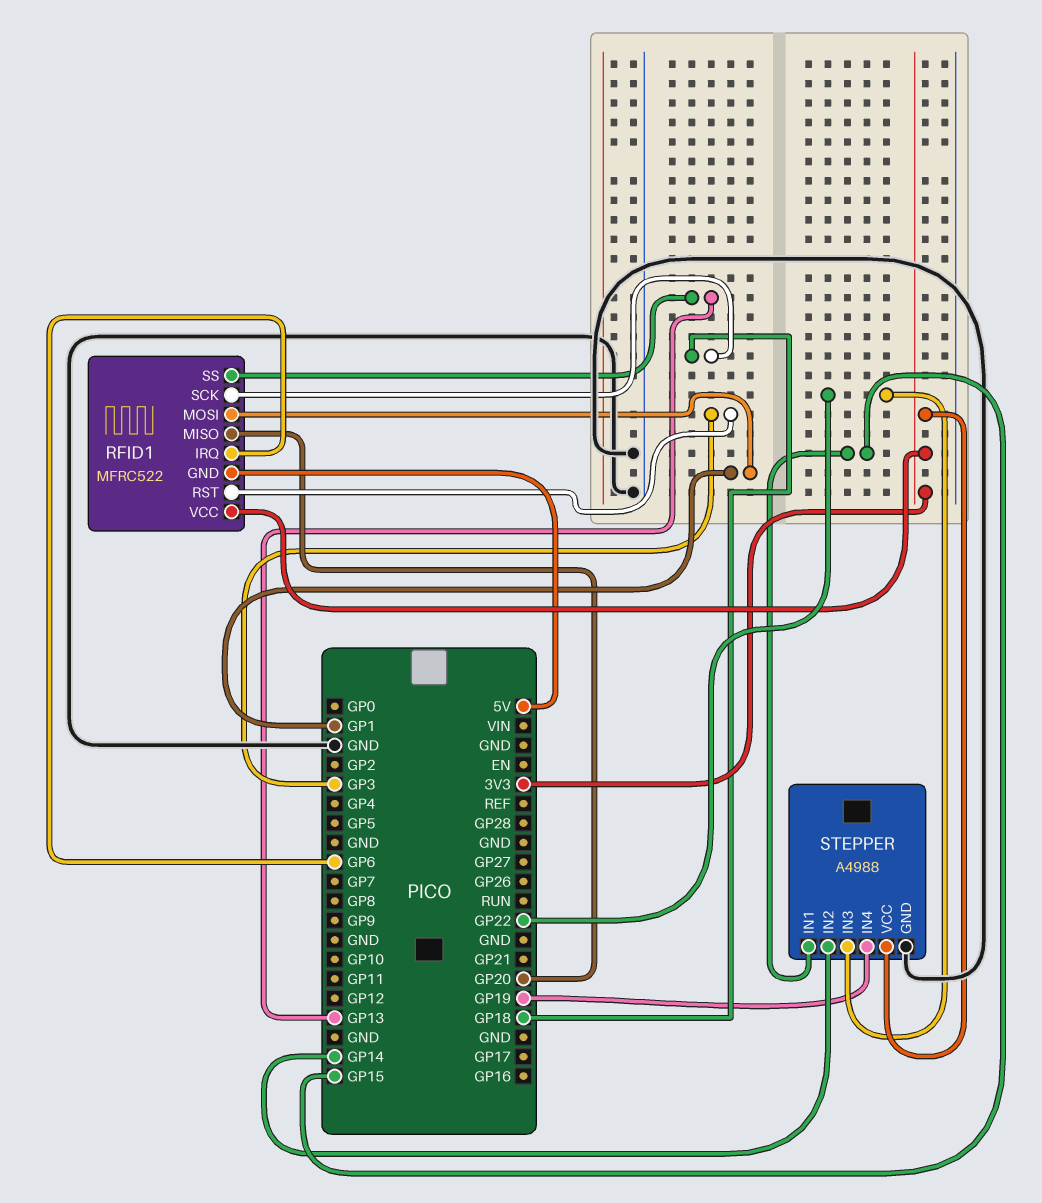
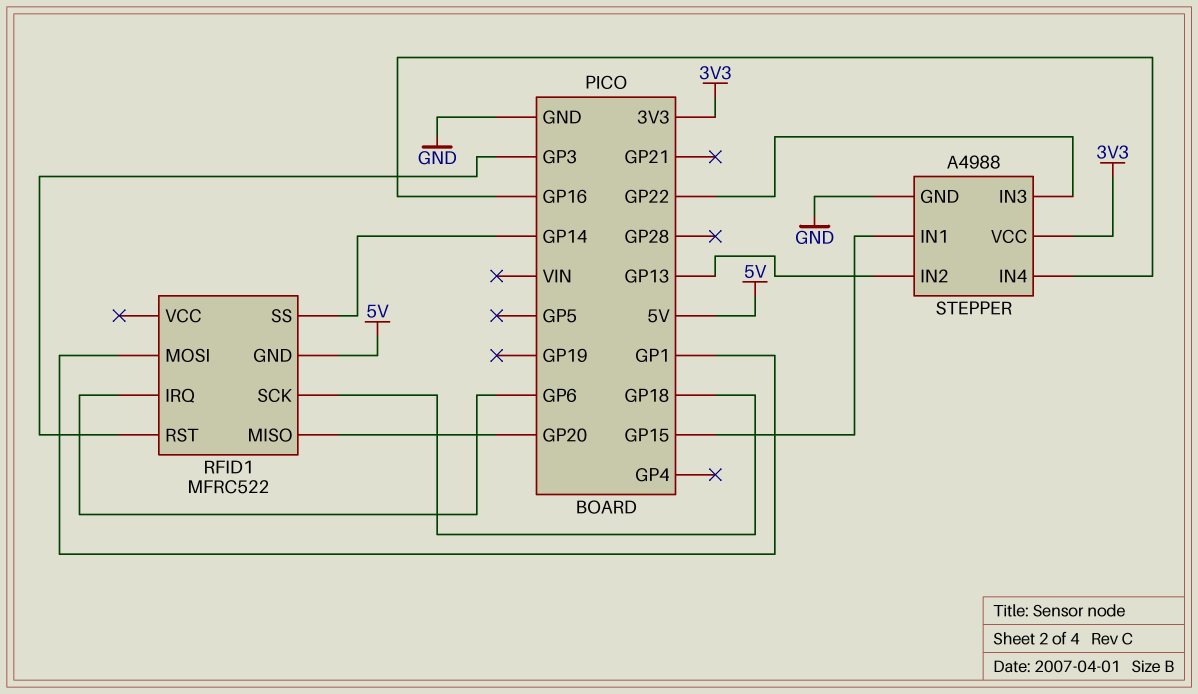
RFID1 pin SS: GP13 -> GP14
RFID1 pin VCC: 3V3 -> none
STEPPER pin IN2: GP14 -> GP13
STEPPER pin IN4: GP19 -> GP16

